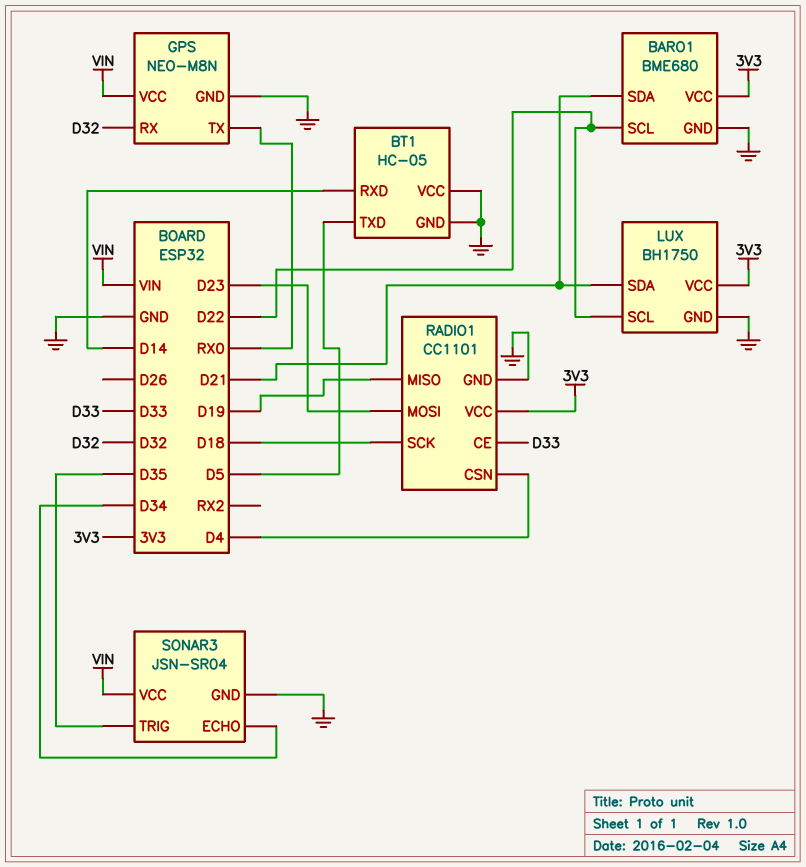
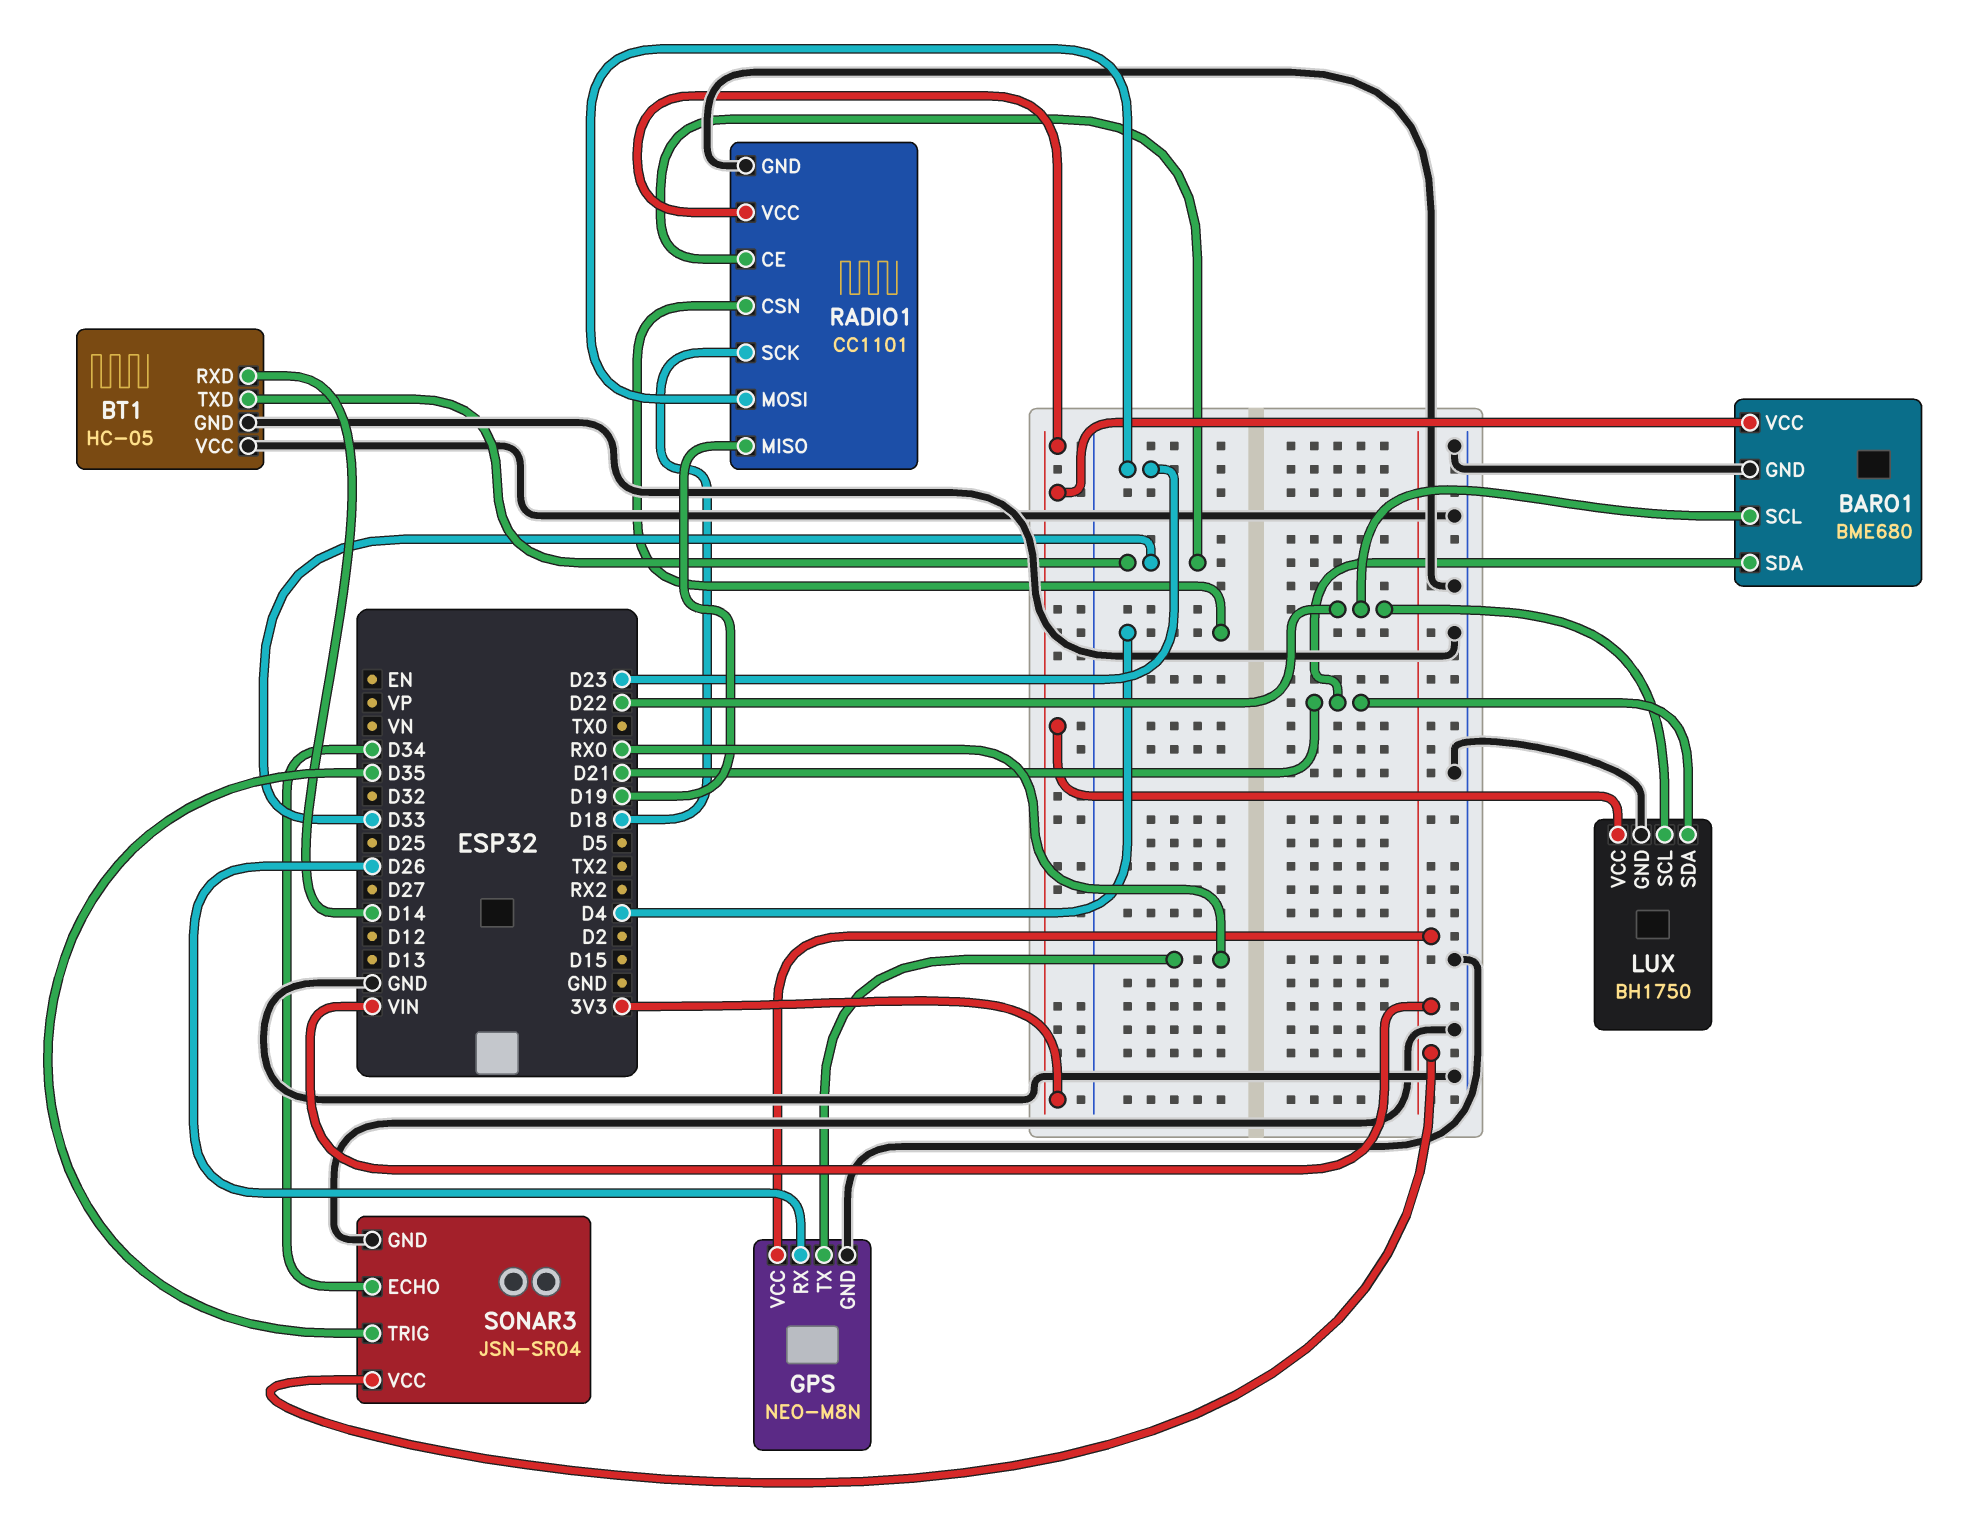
BT1 pin TXD: D5 -> D33
GPS pin RX: D32 -> D26

